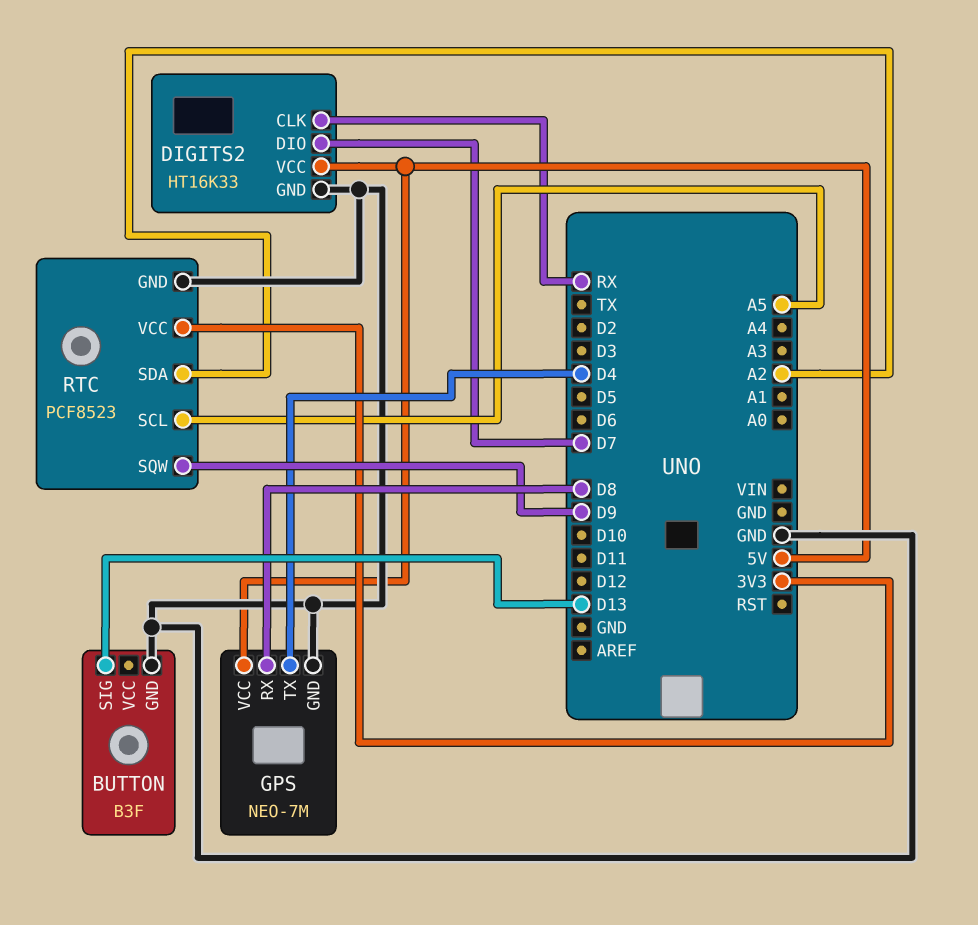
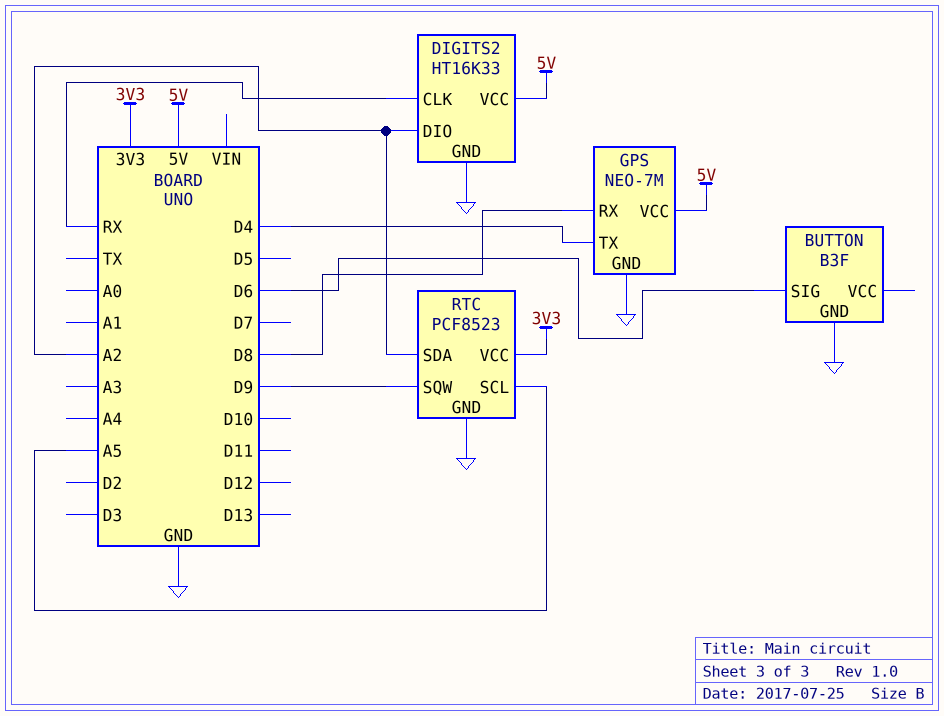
BUTTON pin SIG: D13 -> D6
DIGITS2 pin DIO: D7 -> A2

